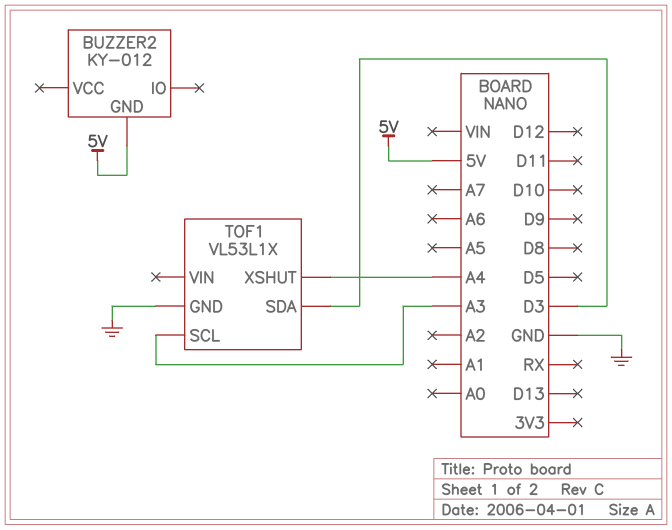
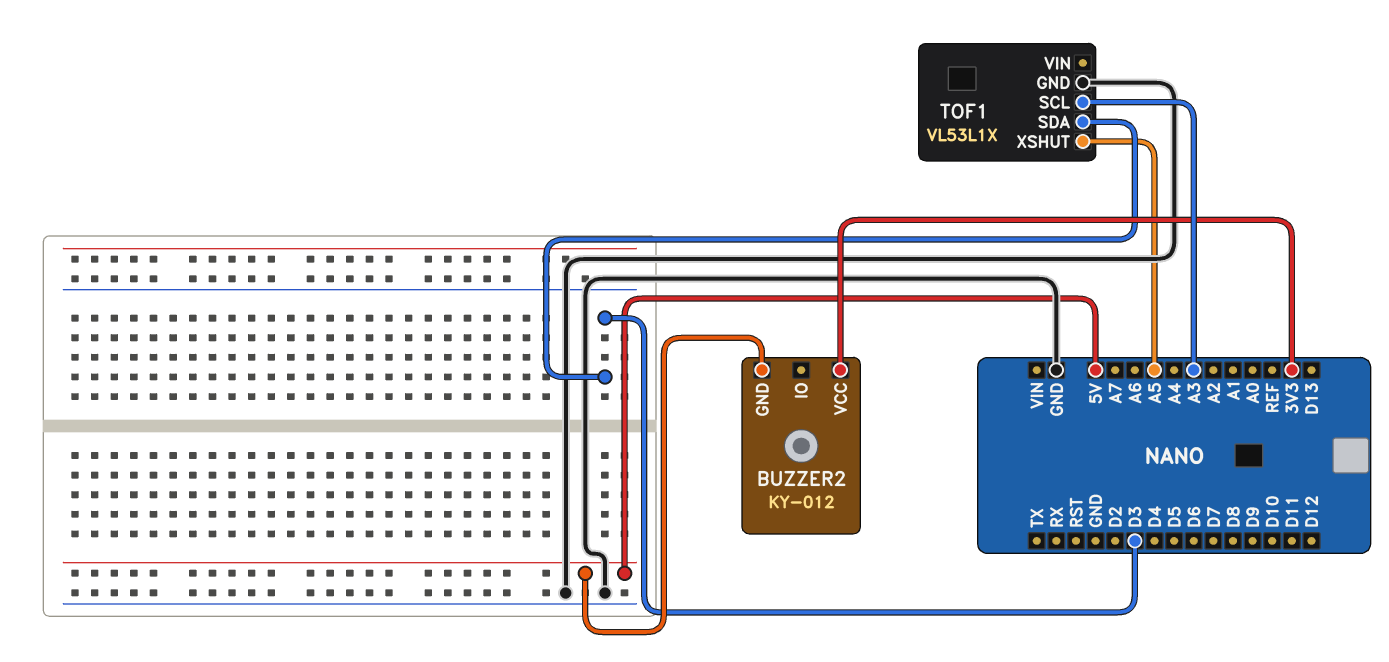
BUZZER2 pin VCC: none -> 3V3
TOF1 pin XSHUT: A4 -> A5

